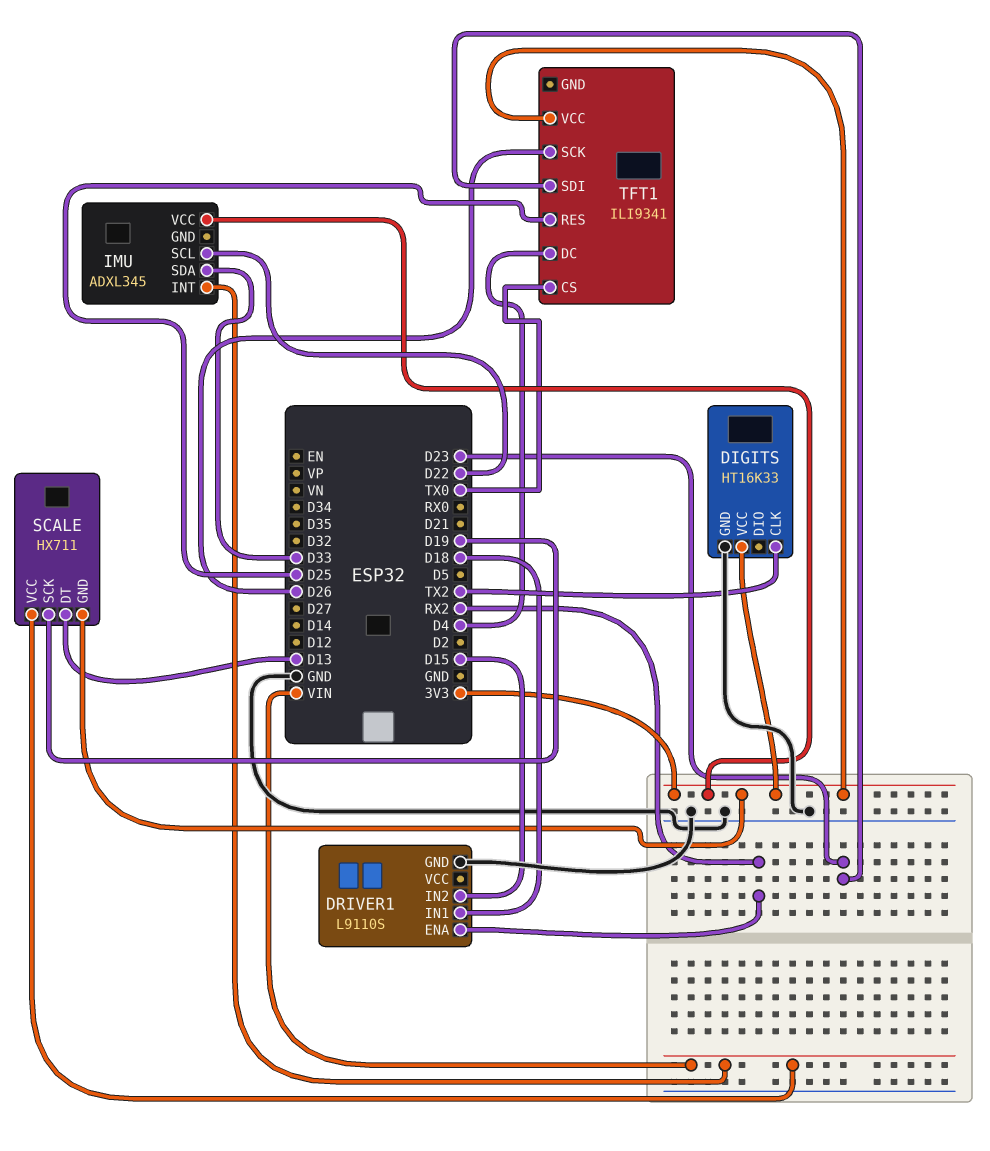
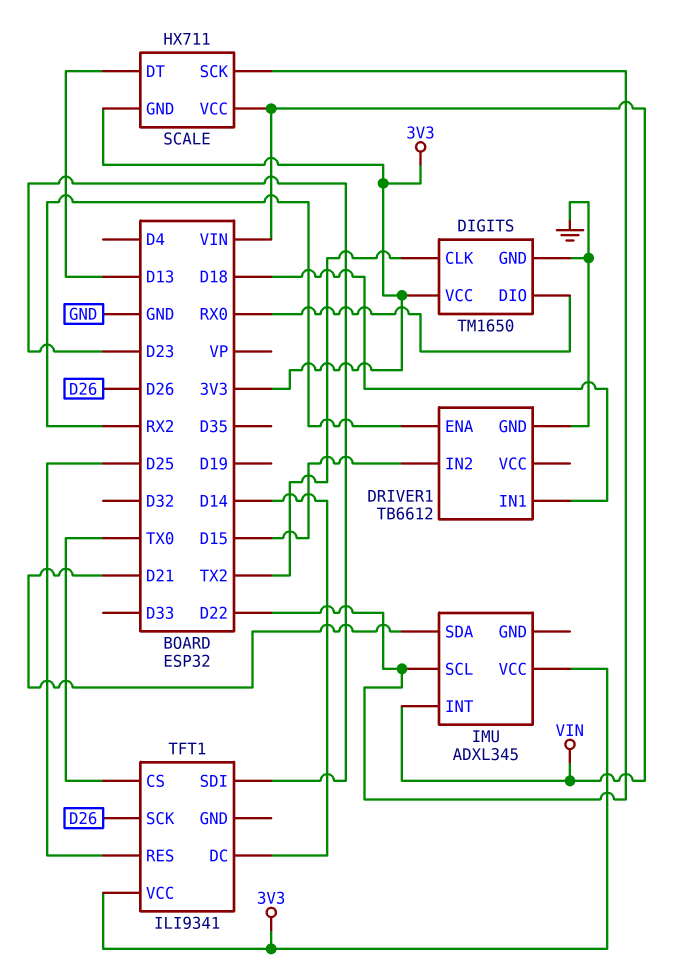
DIGITS: HT16K33 -> TM1650
DIGITS pin DIO: none -> RX0
DRIVER1: L9110S -> TB6612
IMU pin SDA: D33 -> D21
SCALE pin SCK: D19 -> D22
TFT1 pin DC: D4 -> D14

